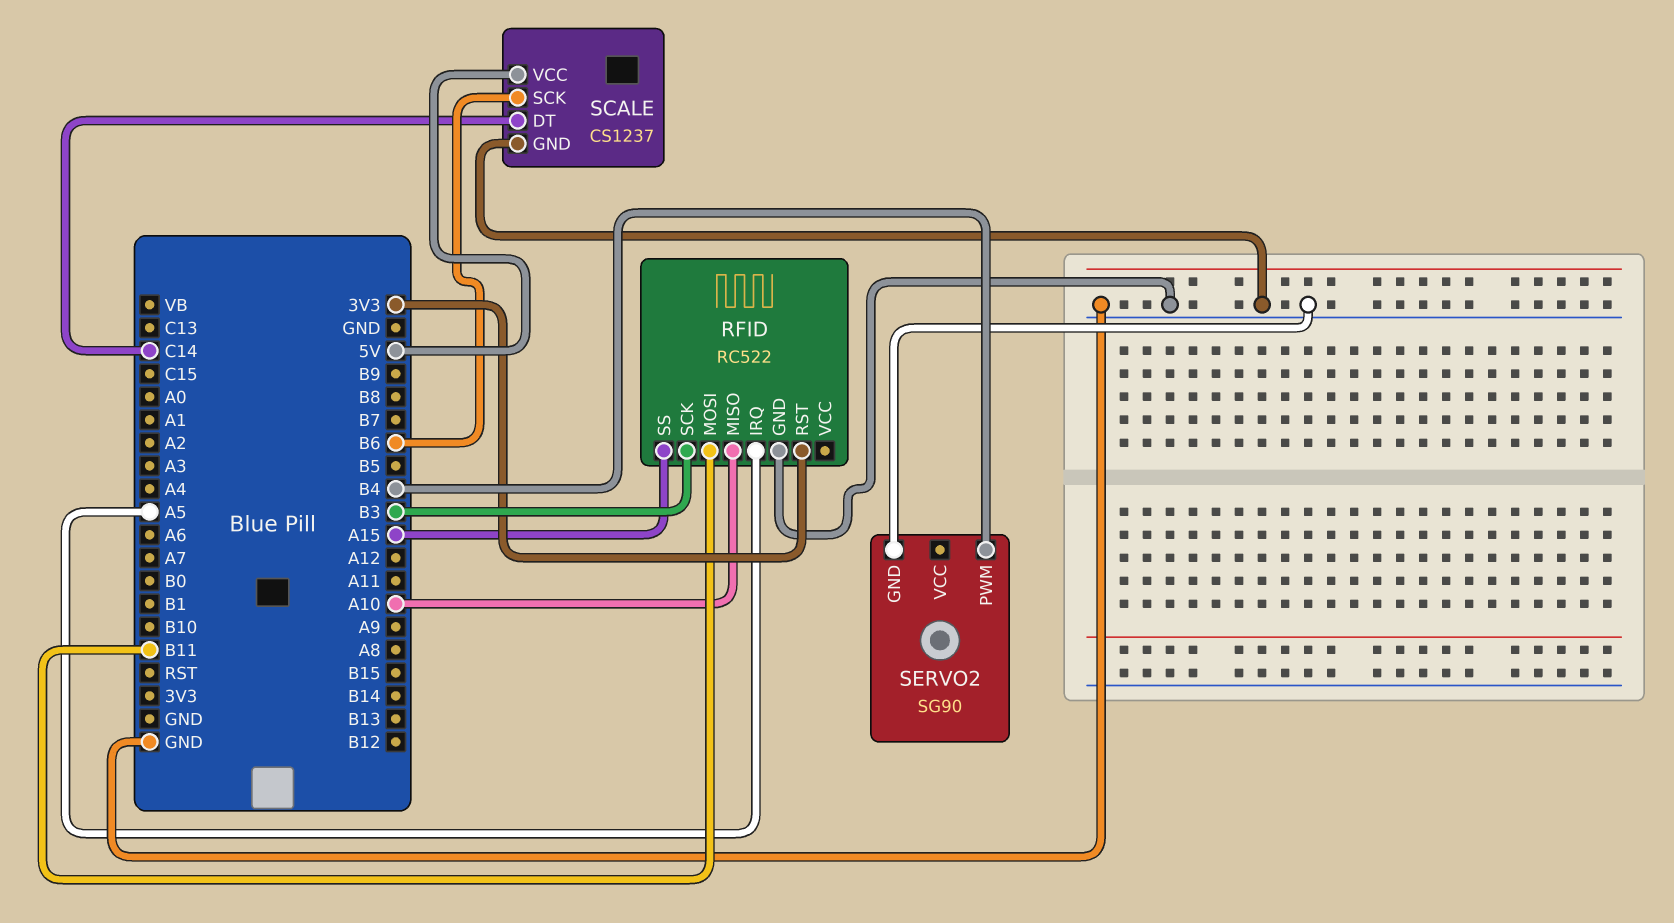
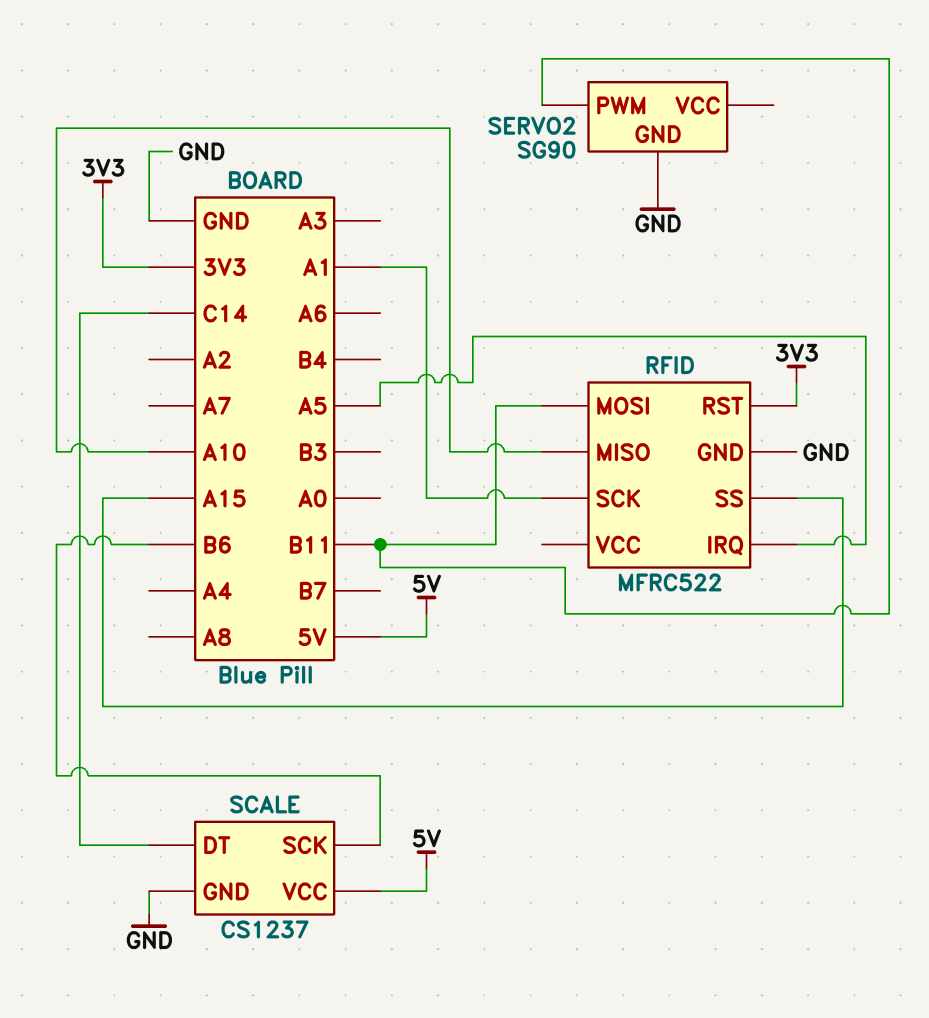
RFID: RC522 -> MFRC522
RFID pin SCK: B3 -> A1
SERVO2 pin PWM: B4 -> B11

